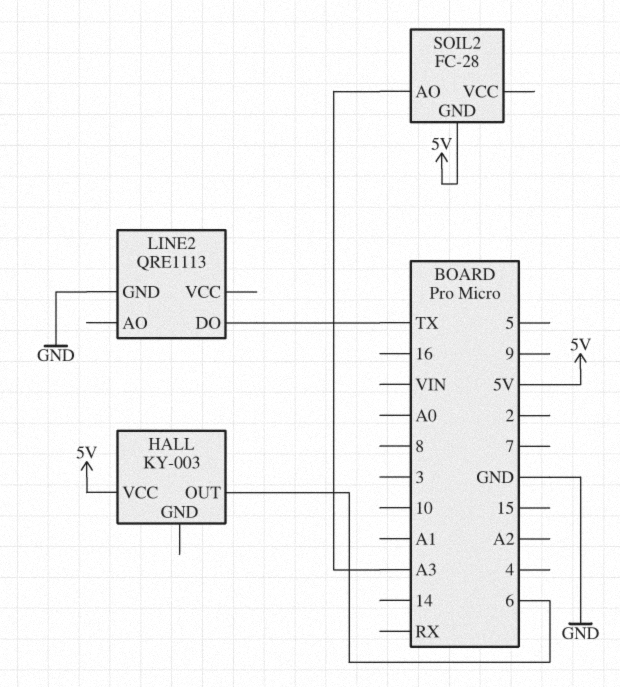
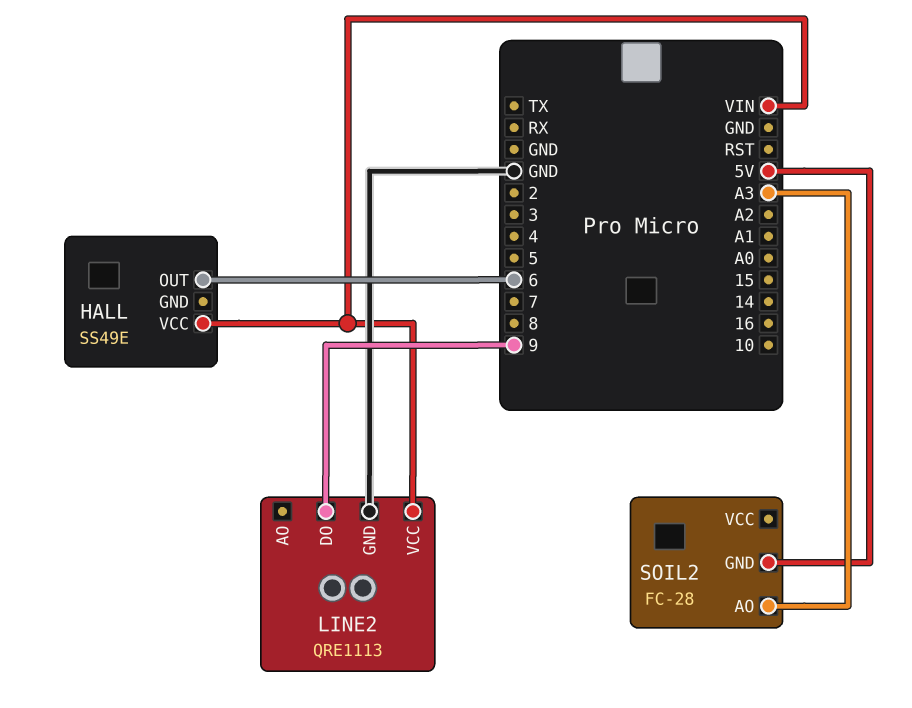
HALL: KY-003 -> SS49E
HALL pin VCC: 5V -> VIN
LINE2 pin DO: TX -> 9
LINE2 pin VCC: none -> VIN

